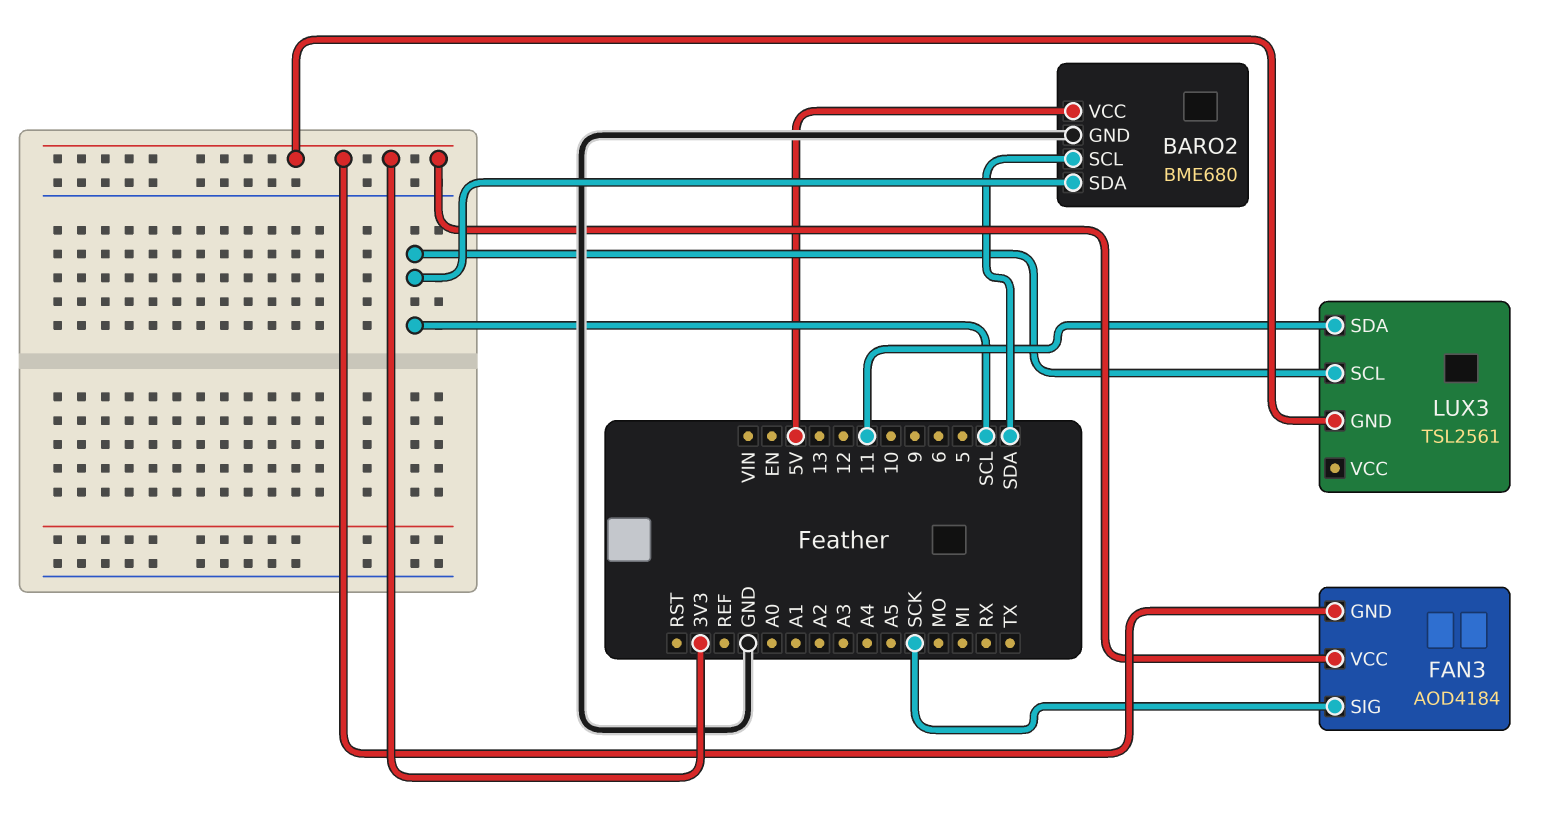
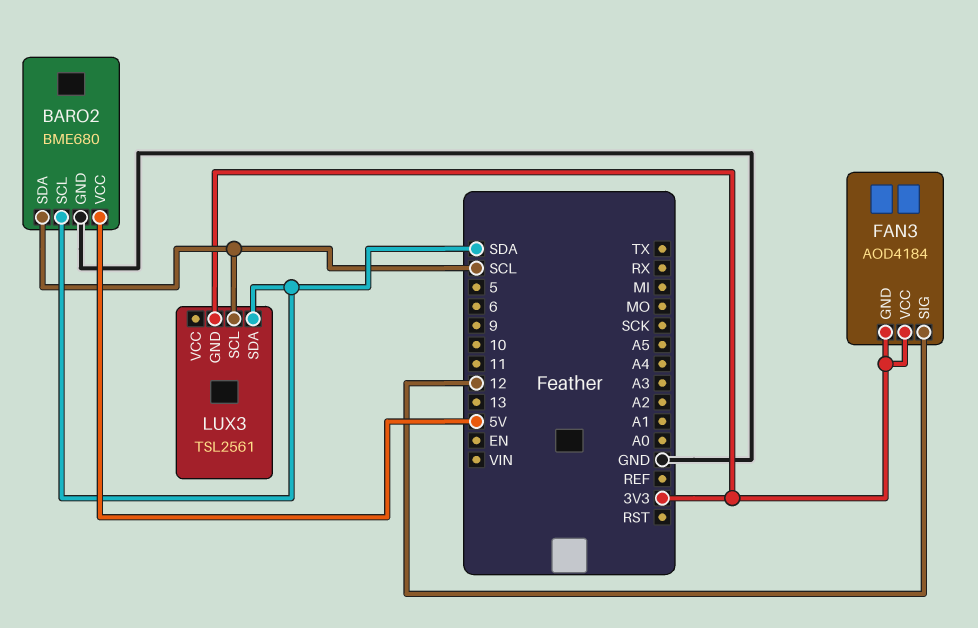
FAN3 pin SIG: SCK -> 12
LUX3 pin SDA: 11 -> SDA

